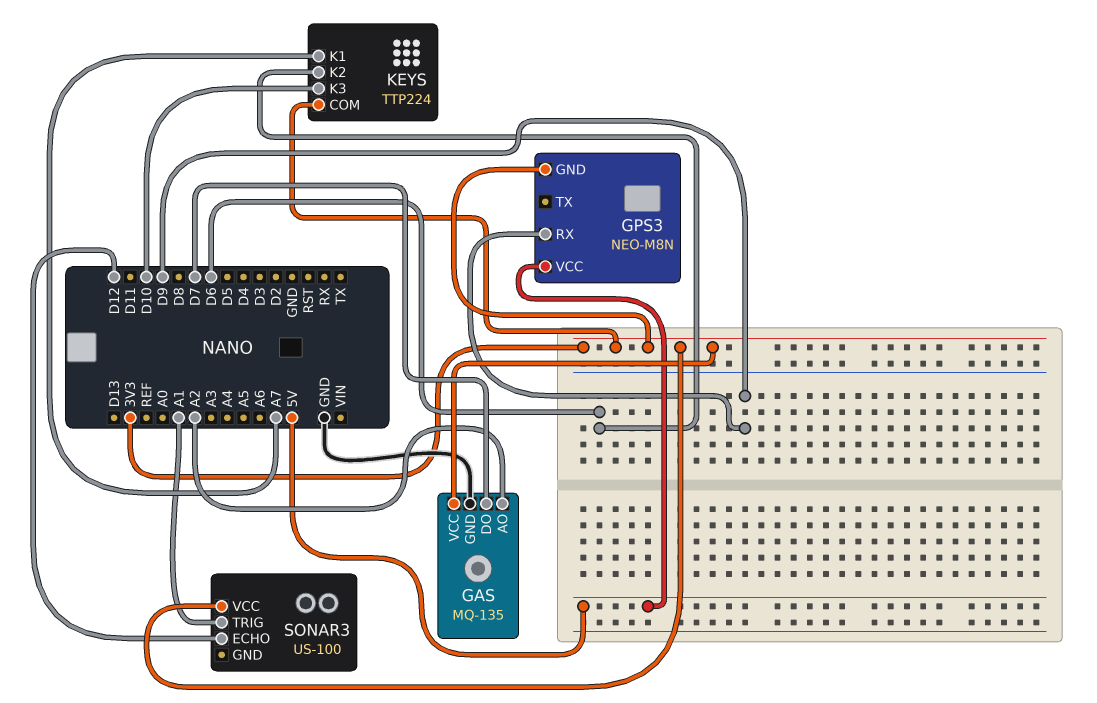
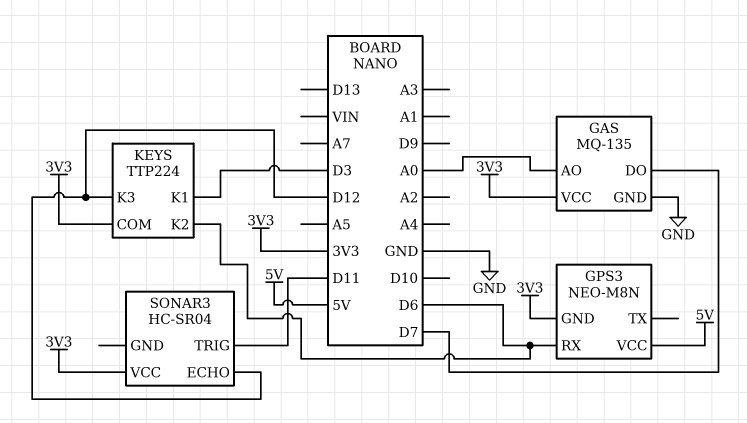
GAS pin AO: A2 -> A0
GPS3 pin RX: D9 -> D6
KEYS pin K1: A7 -> D3
KEYS pin K3: D10 -> D12
SONAR3: US-100 -> HC-SR04
SONAR3 pin TRIG: A1 -> D11

